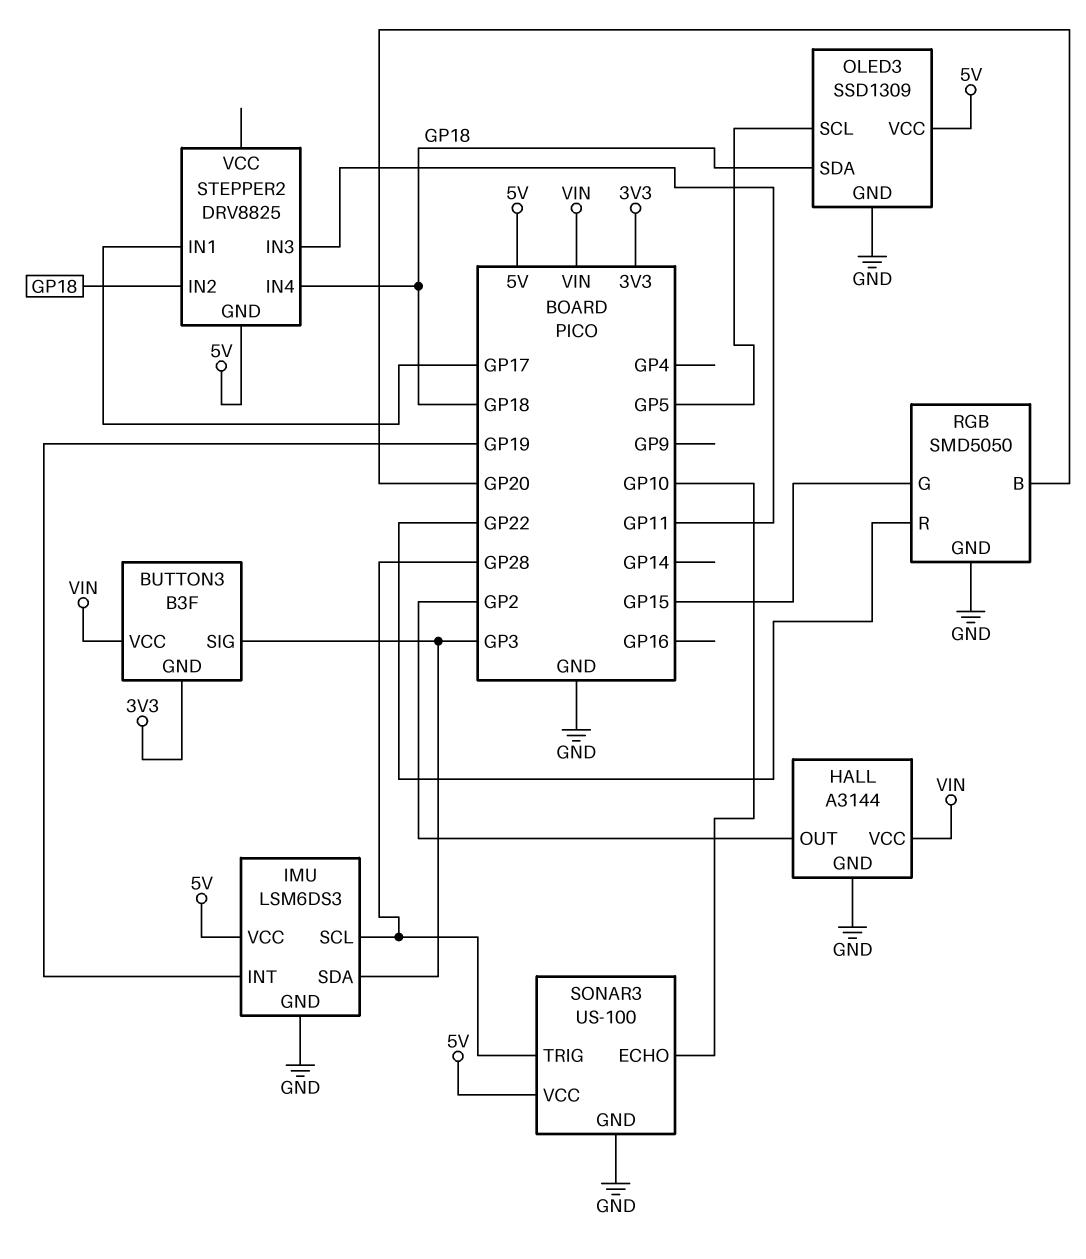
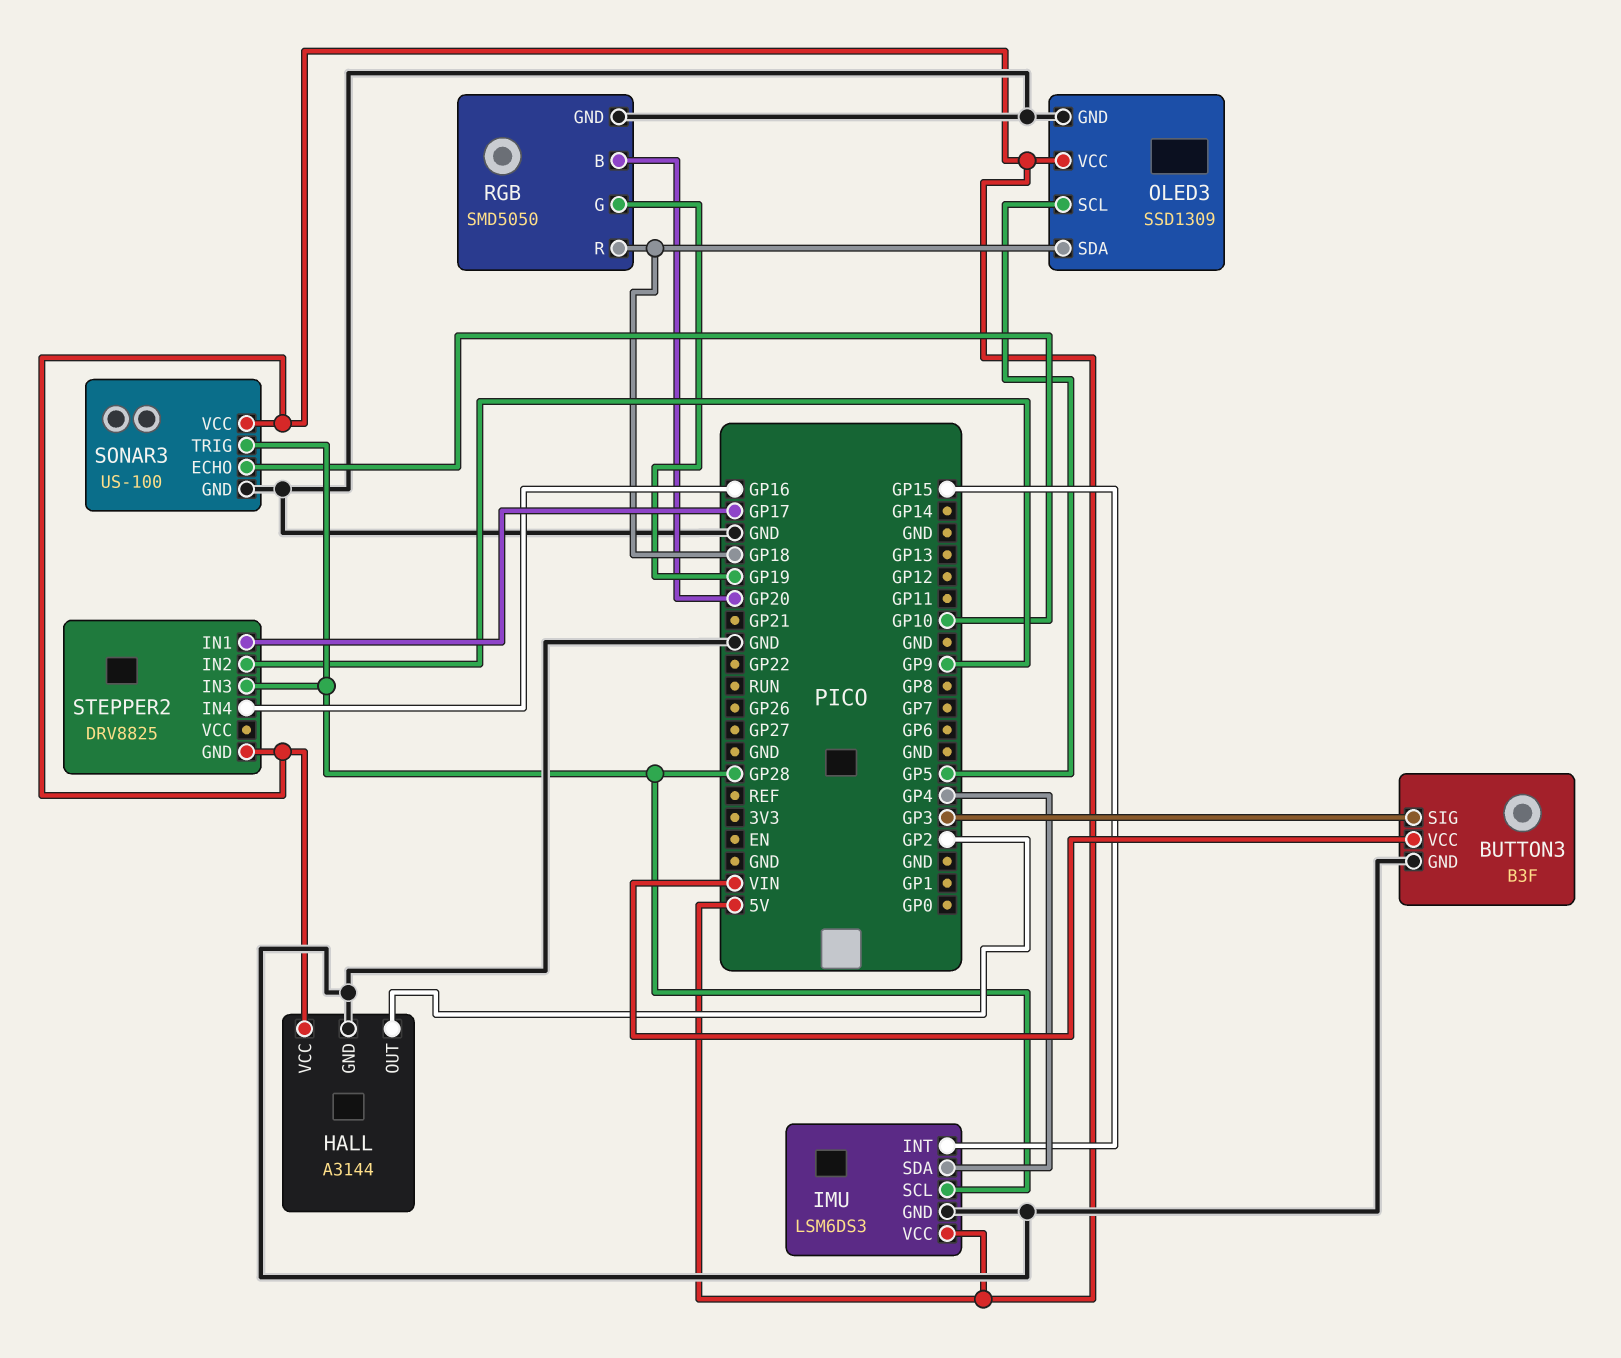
BUTTON3 pin GND: 3V3 -> GND
HALL pin VCC: VIN -> 5V
IMU pin INT: GP19 -> GP15
IMU pin SDA: GP3 -> GP4
RGB pin G: GP15 -> GP19
RGB pin R: GP22 -> GP18
STEPPER2 pin IN2: GP18 -> GP9
STEPPER2 pin IN3: GP11 -> GP28
STEPPER2 pin IN4: GP18 -> GP16

